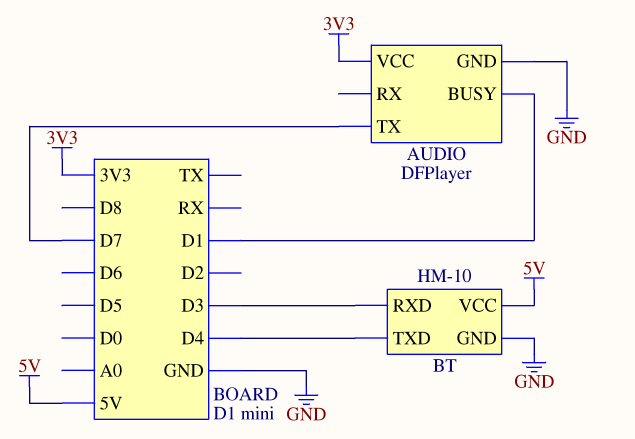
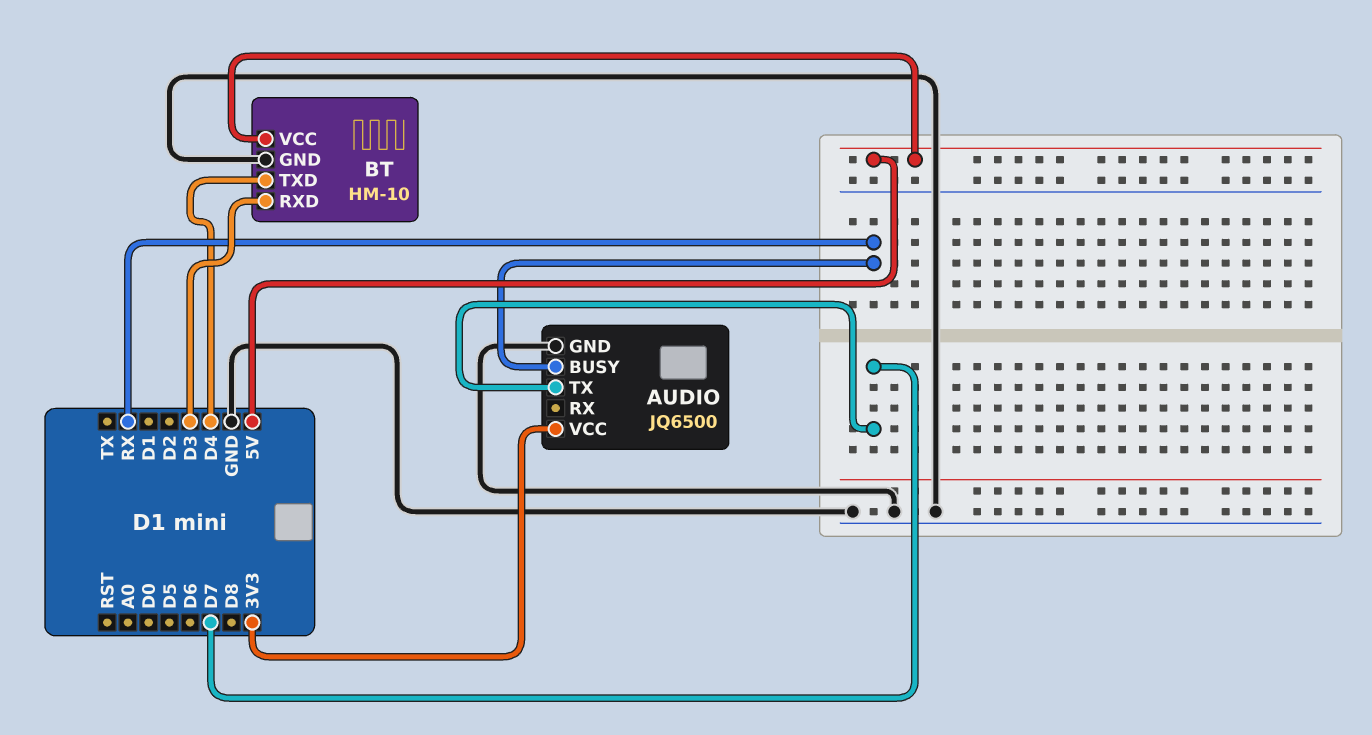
AUDIO: DFPlayer -> JQ6500
AUDIO pin BUSY: D1 -> RX

